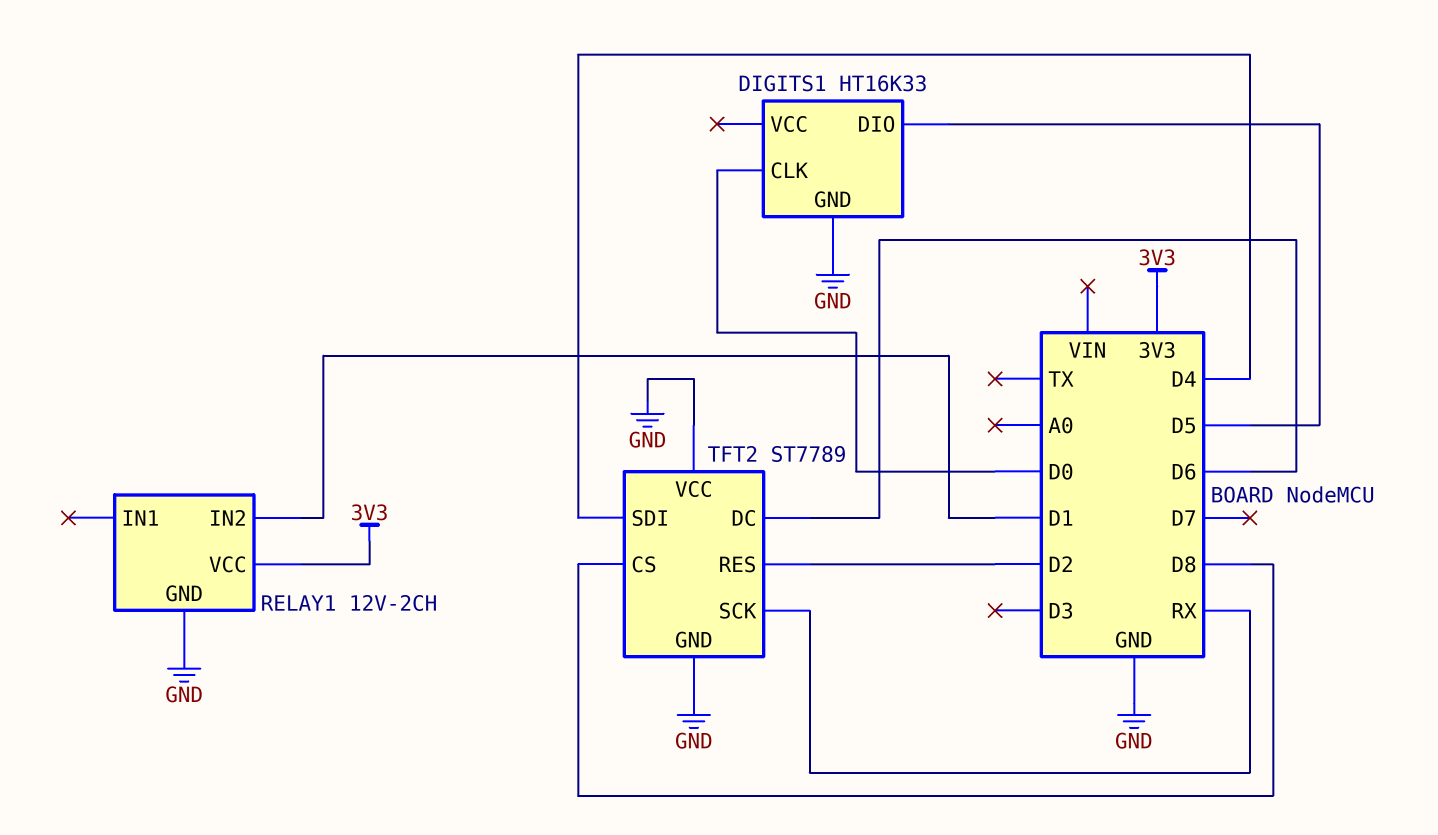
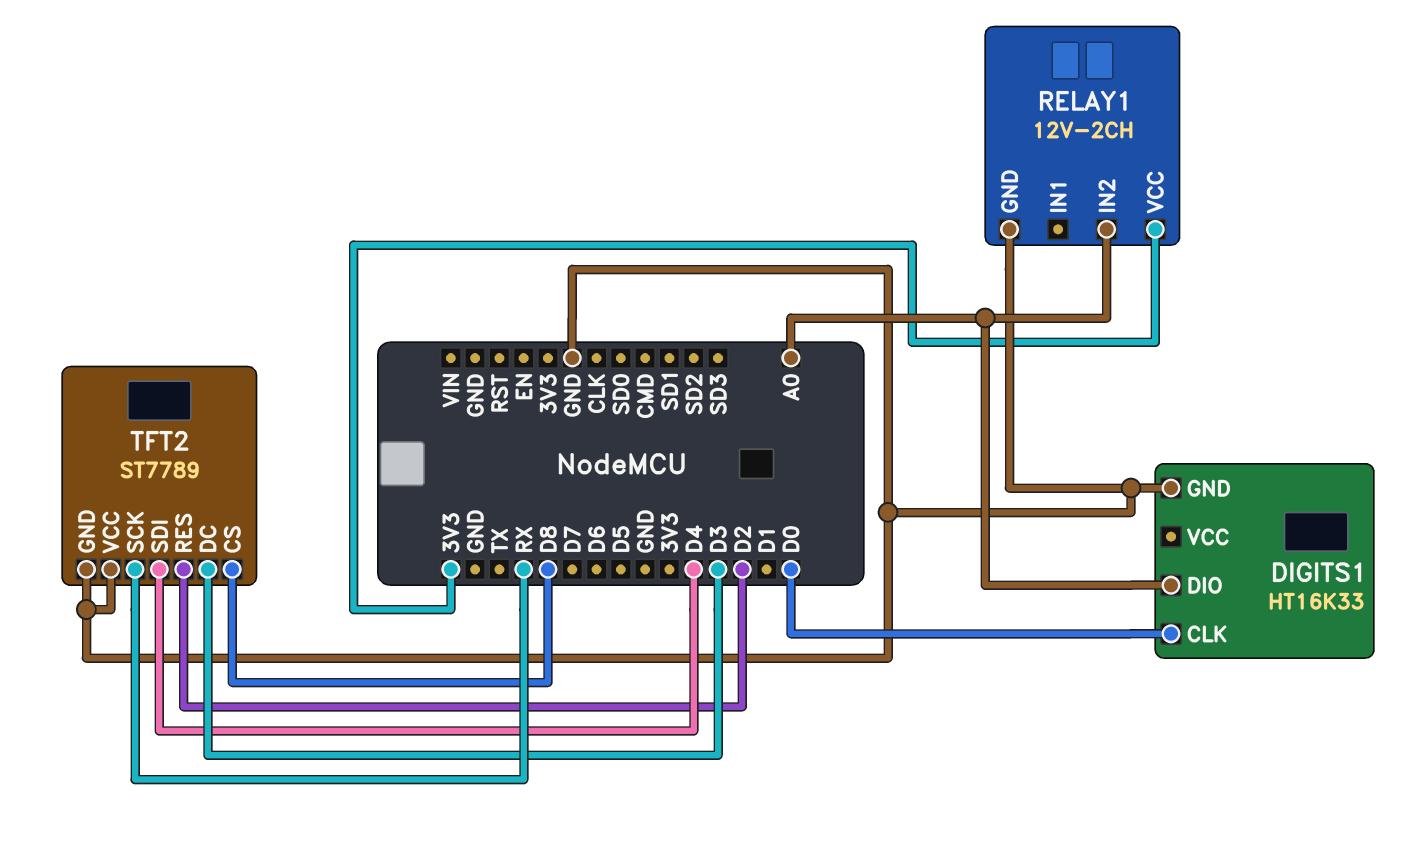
DIGITS1 pin DIO: D5 -> A0
RELAY1 pin IN2: D1 -> A0
TFT2 pin DC: D6 -> D3

